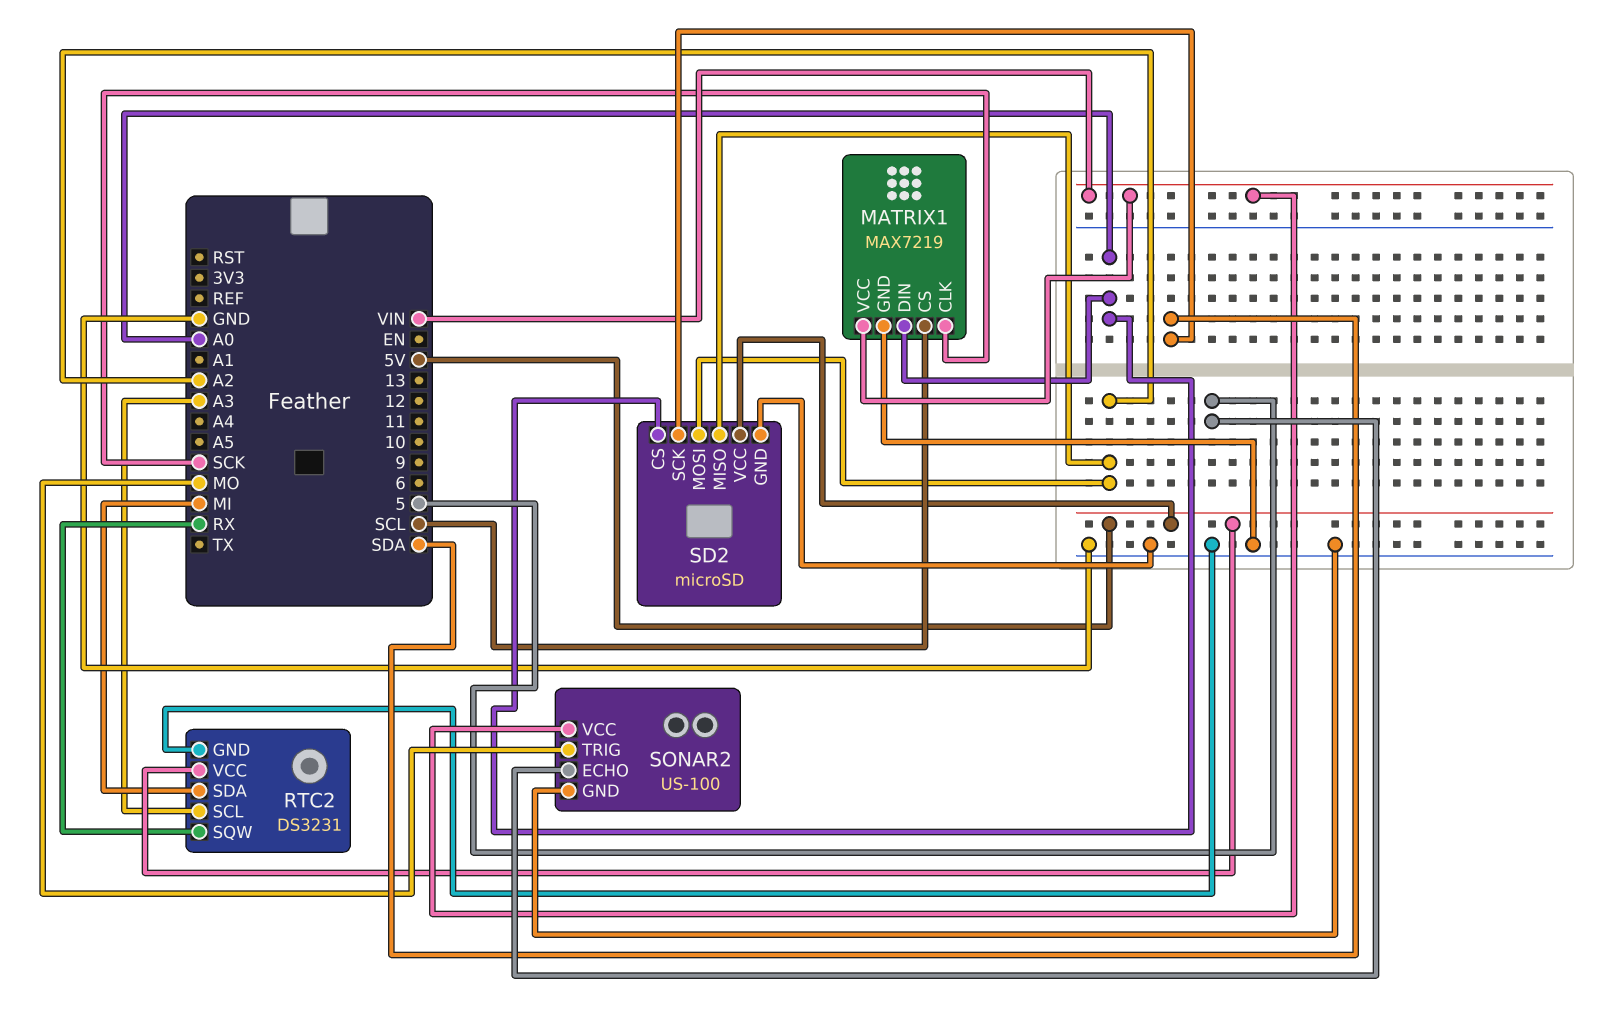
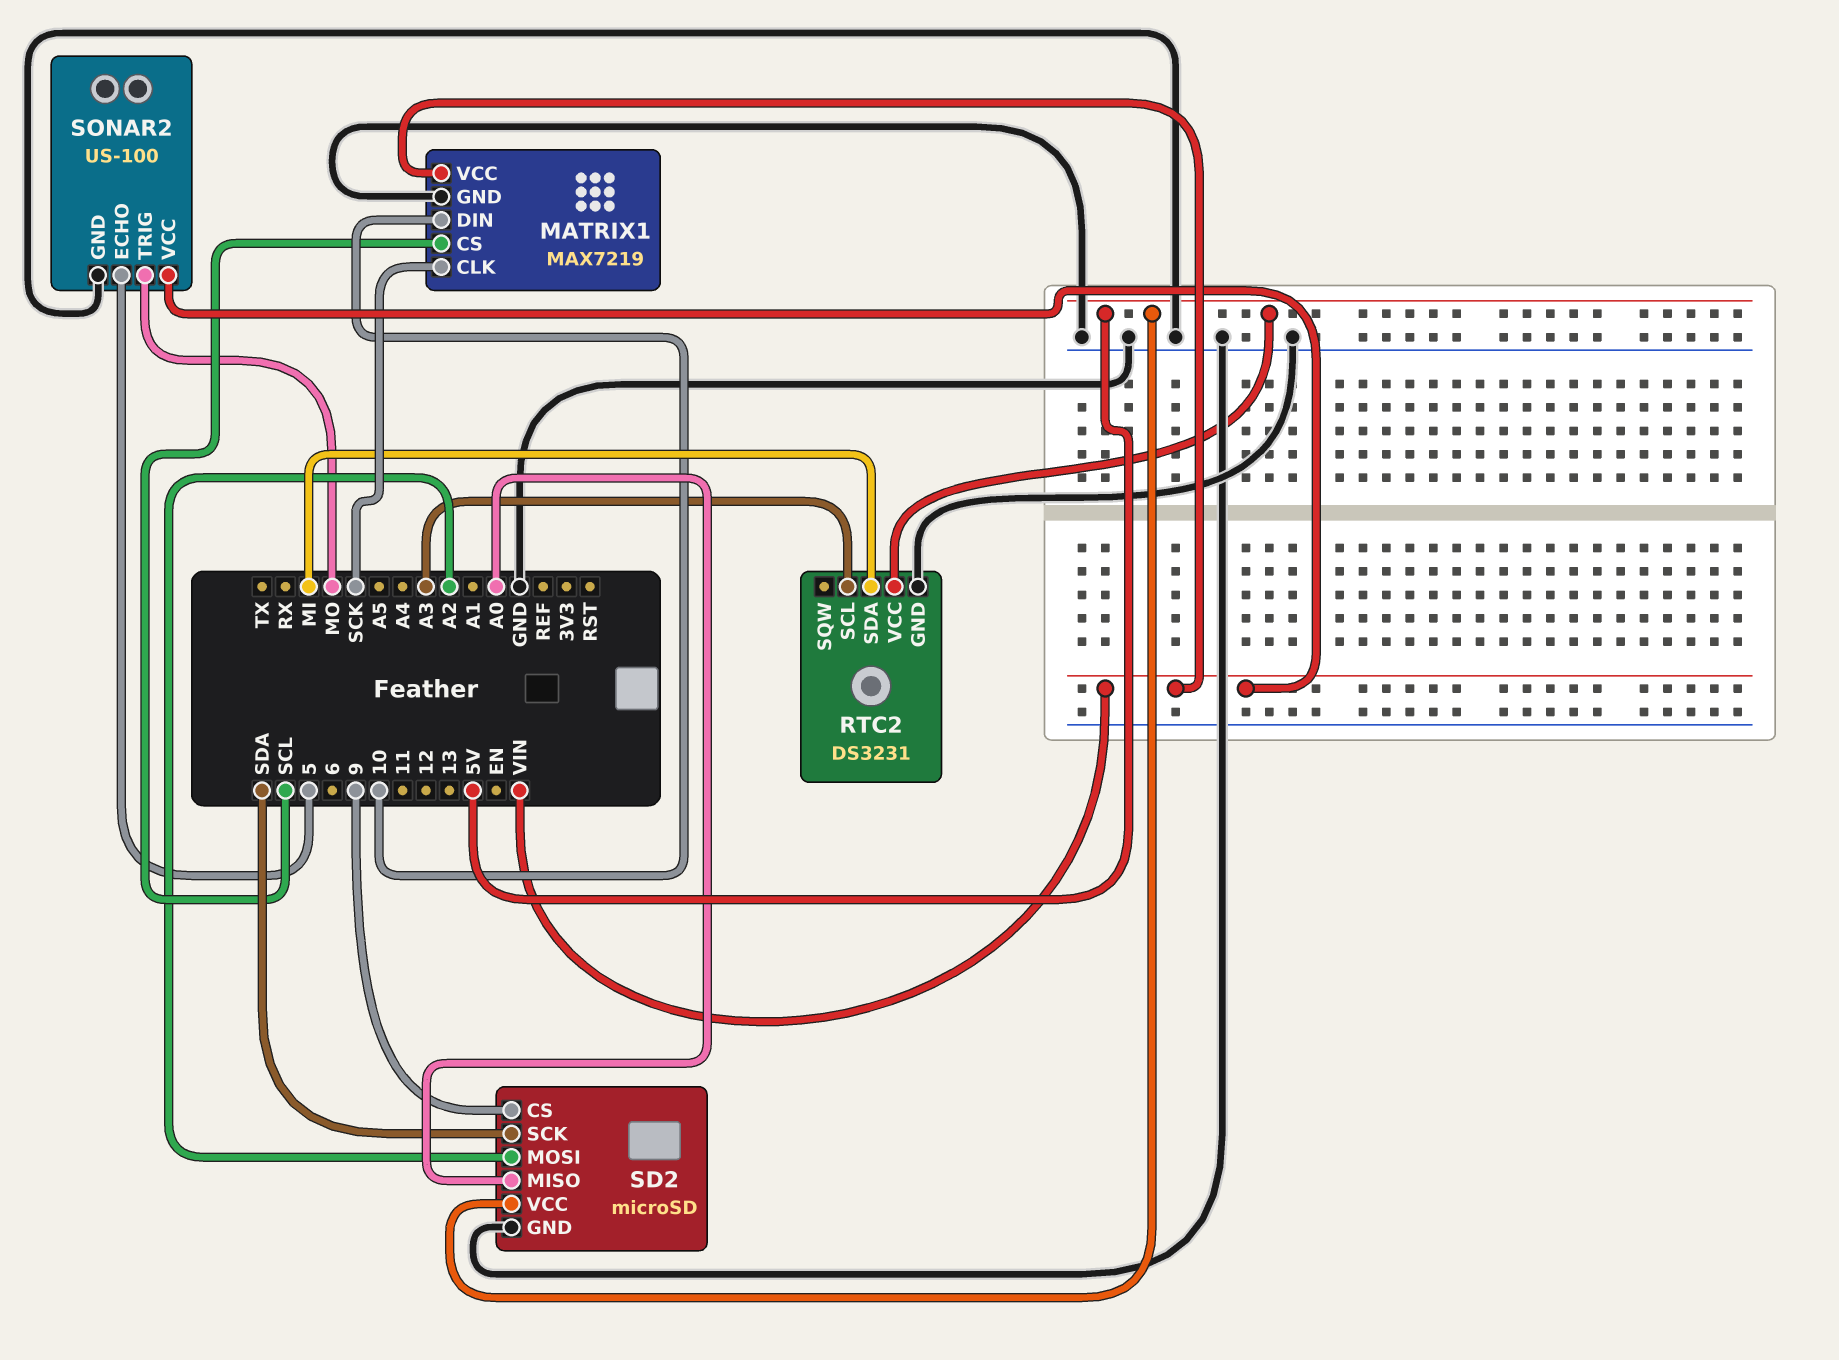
MATRIX1 pin DIN: A0 -> 10
RTC2 pin SQW: RX -> none
SD2 pin CS: A0 -> 9
SD2 pin MISO: A2 -> A0

